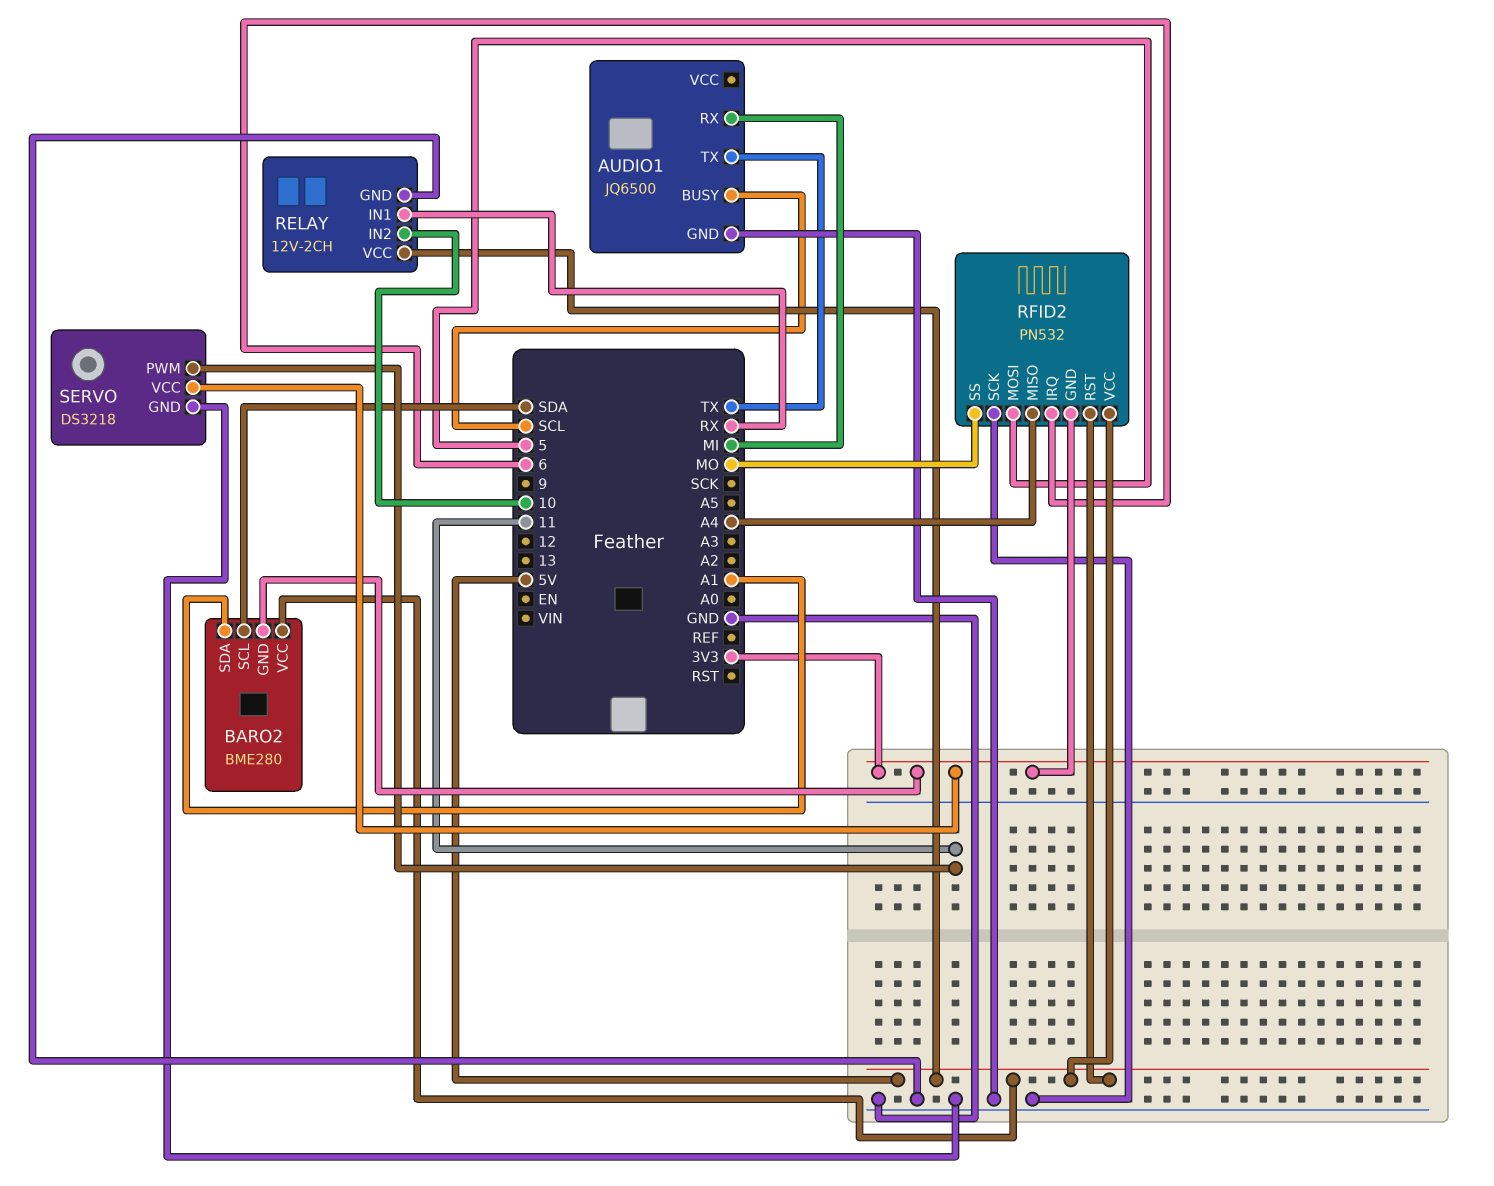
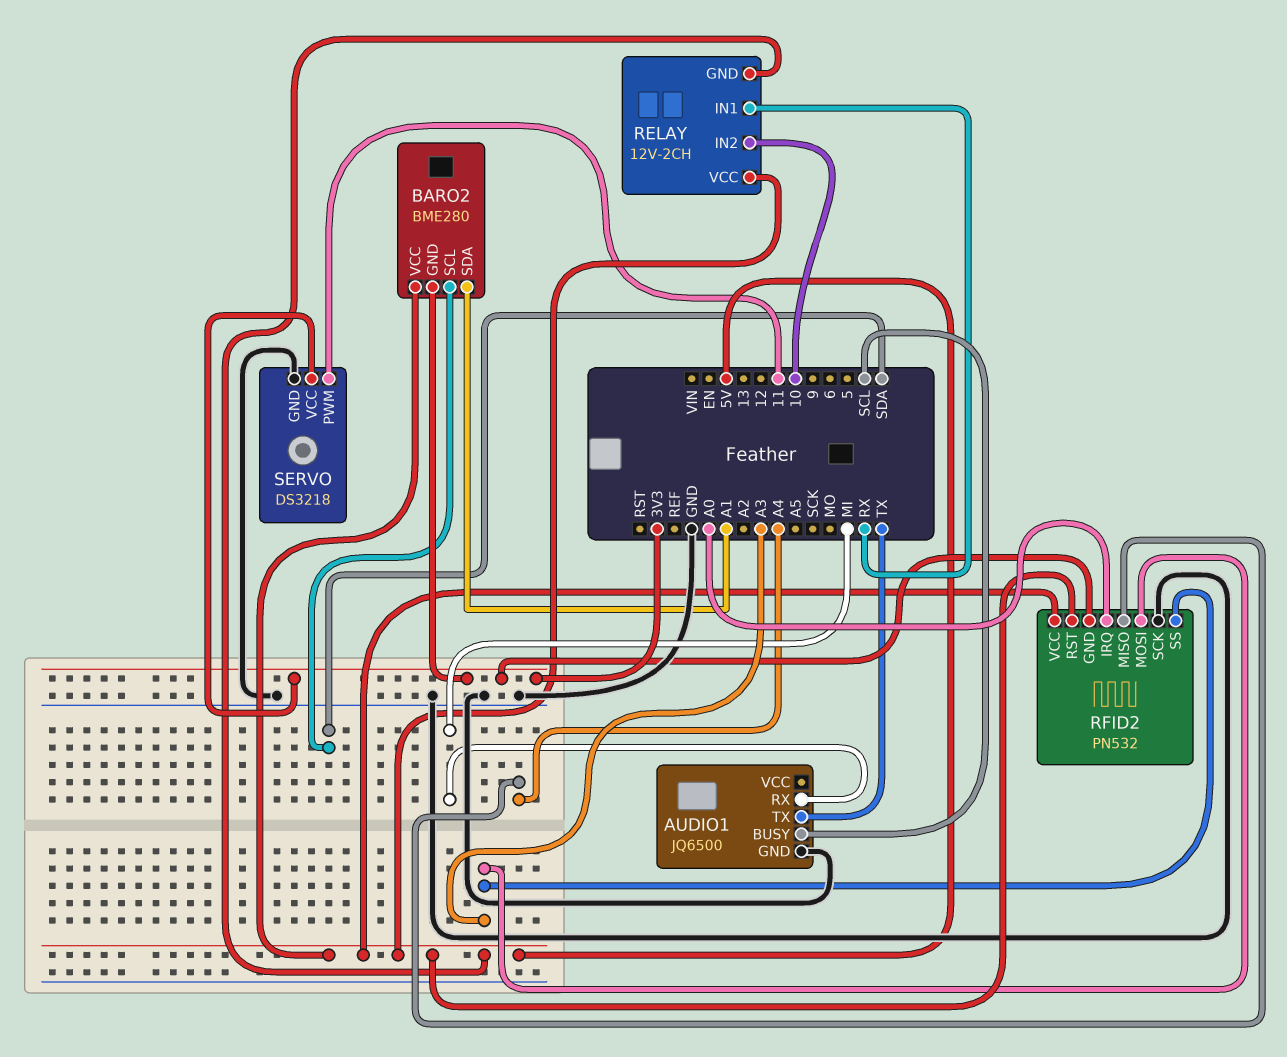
RELAY pin GND: GND -> 5V
RFID2 pin IRQ: 6 -> A0
RFID2 pin MOSI: 5 -> A3
RFID2 pin SS: MO -> A3

